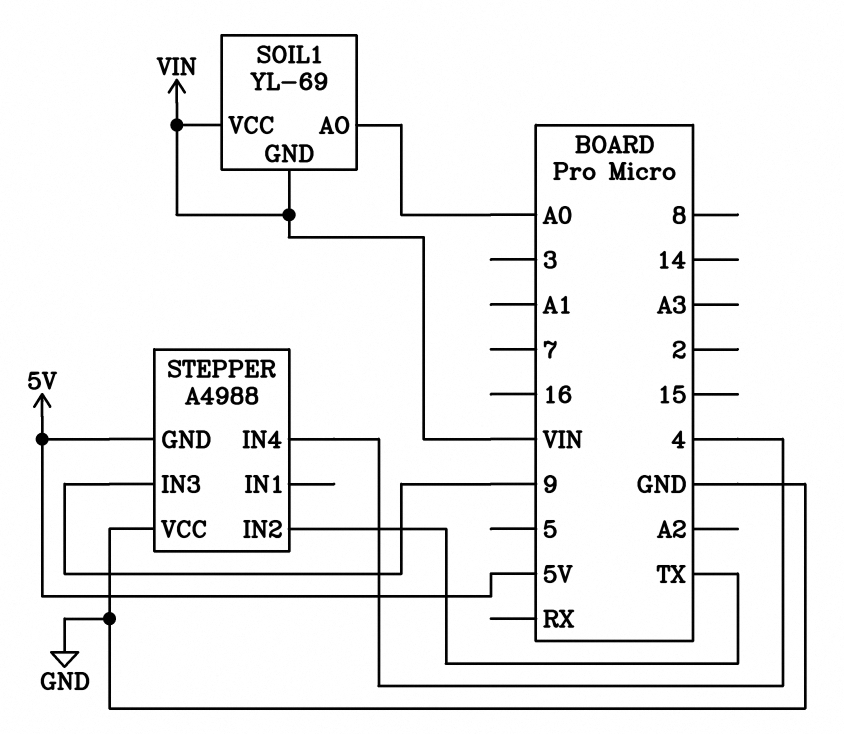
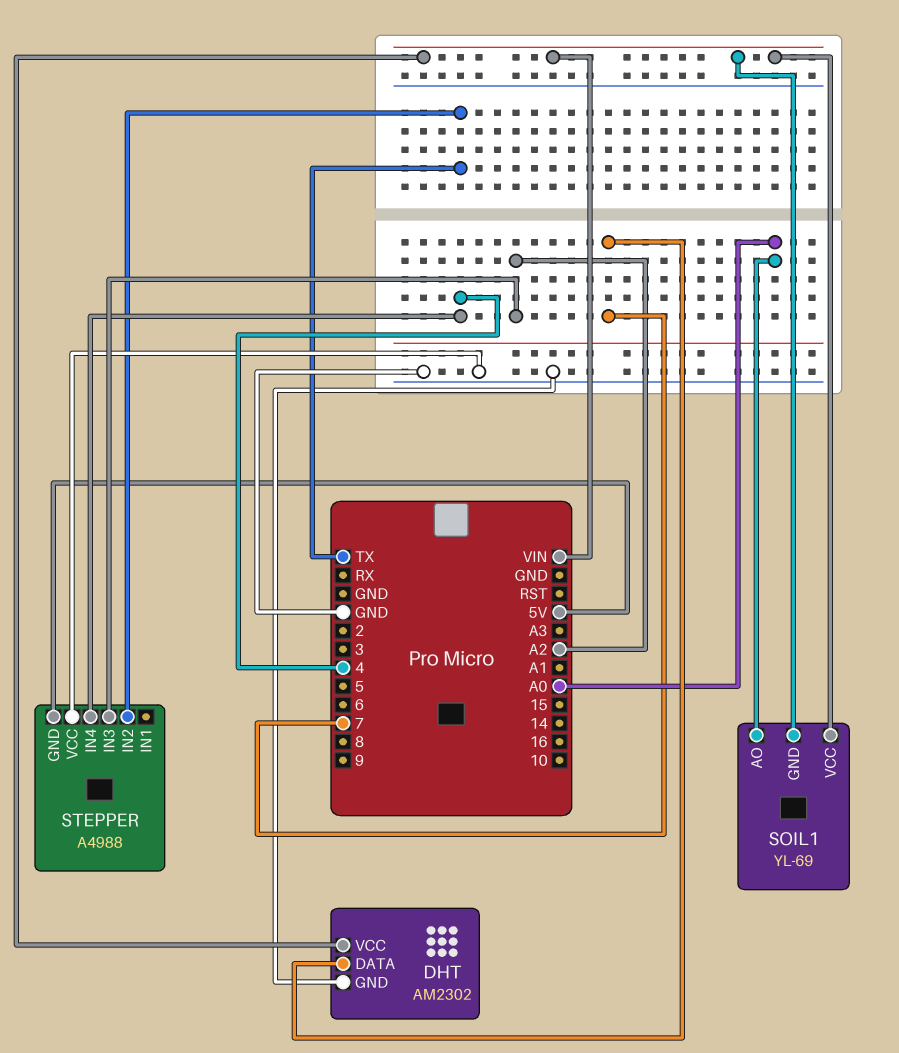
DHT: none -> AM2302
DHT pin DATA: none -> 7
DHT pin GND: none -> GND
DHT pin VCC: none -> VIN
STEPPER pin IN3: 9 -> A2

